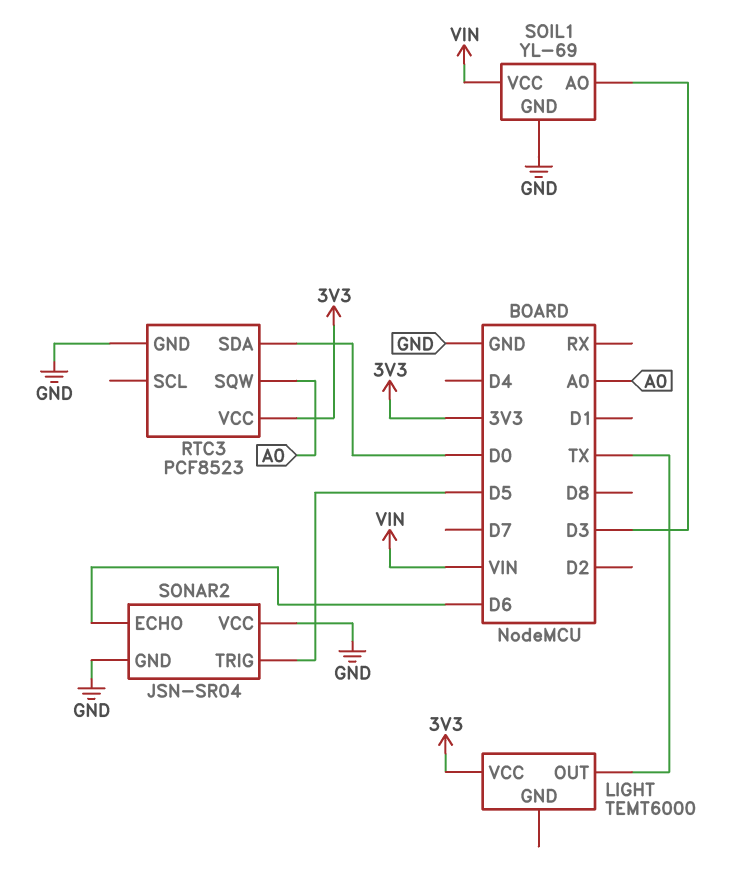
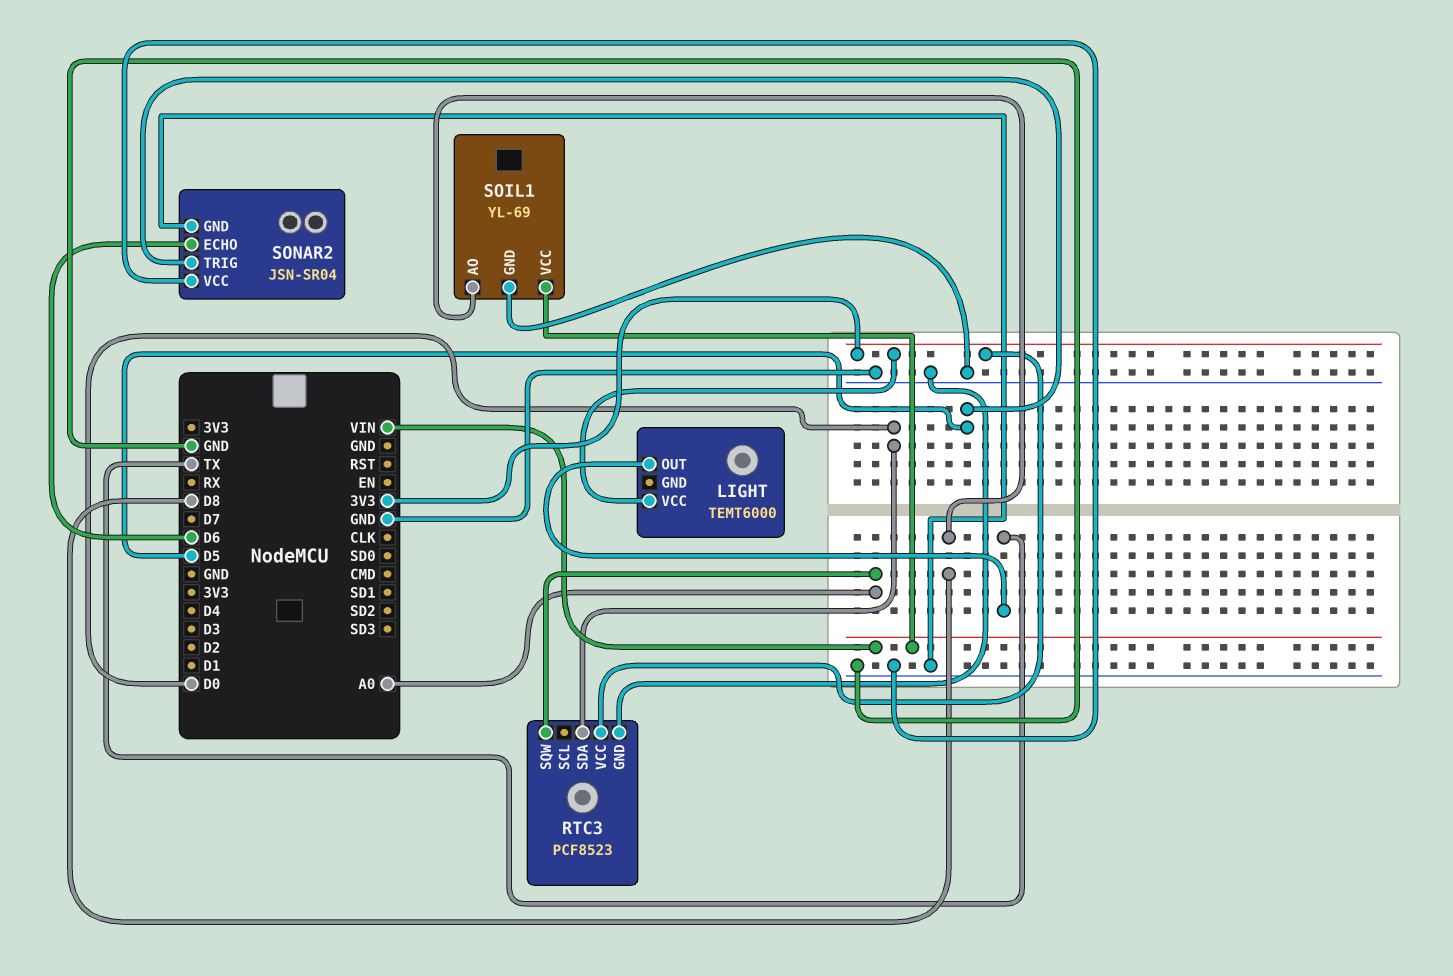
SOIL1 pin AO: D3 -> D8

